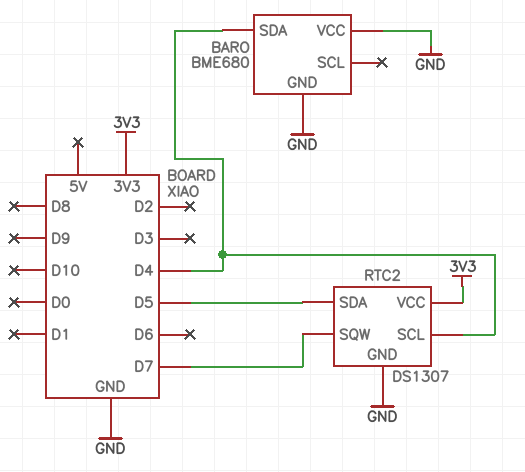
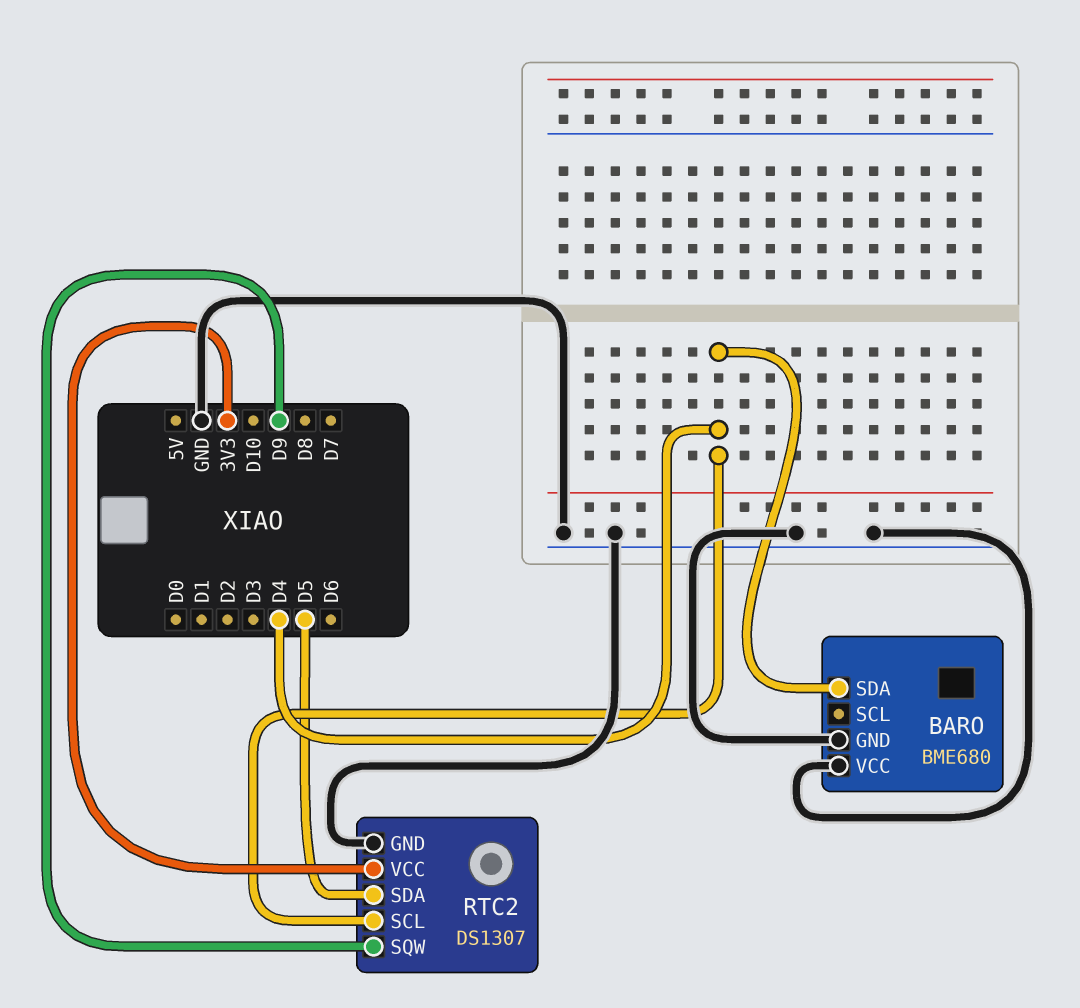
RTC2 pin SQW: D7 -> D9

